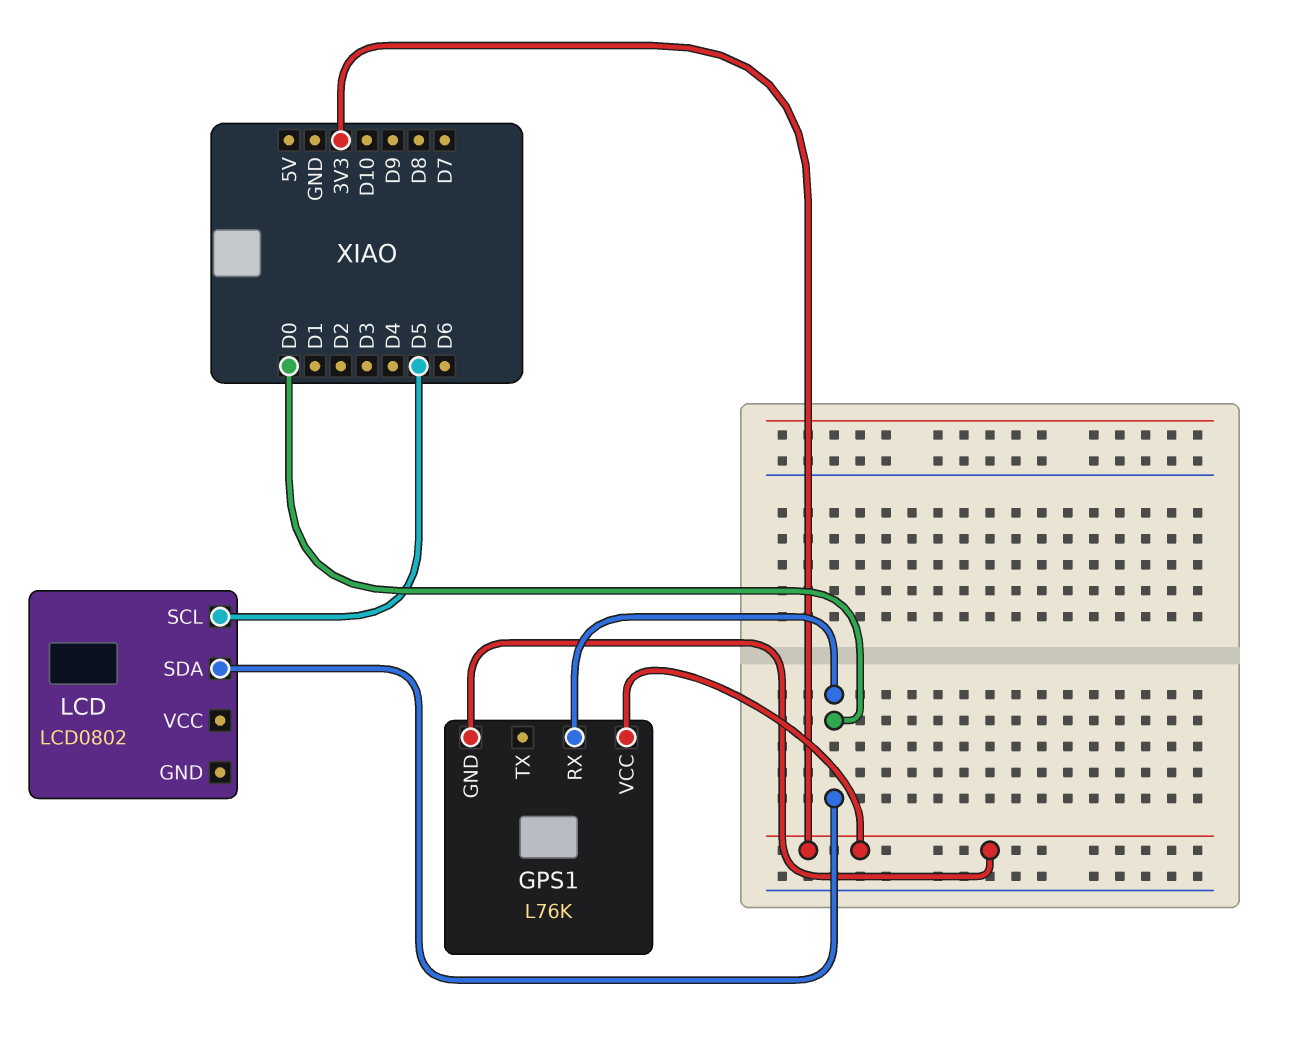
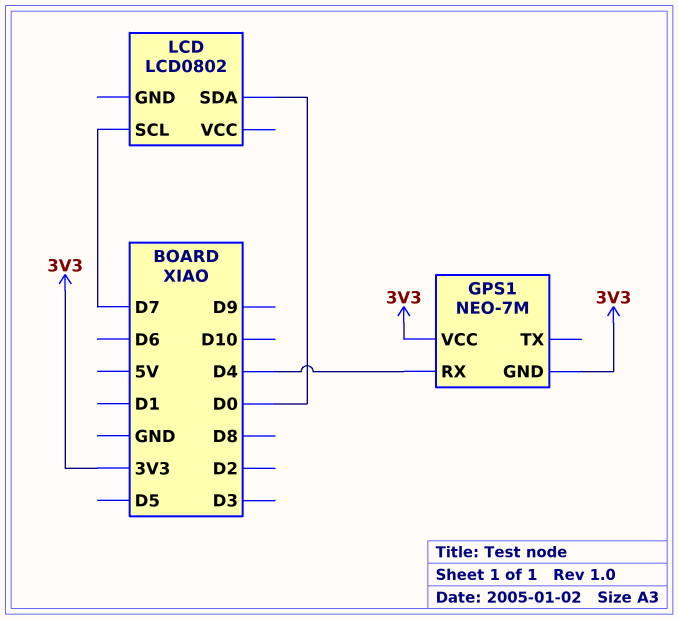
GPS1: L76K -> NEO-7M
GPS1 pin RX: D0 -> D4
LCD pin SCL: D5 -> D7

